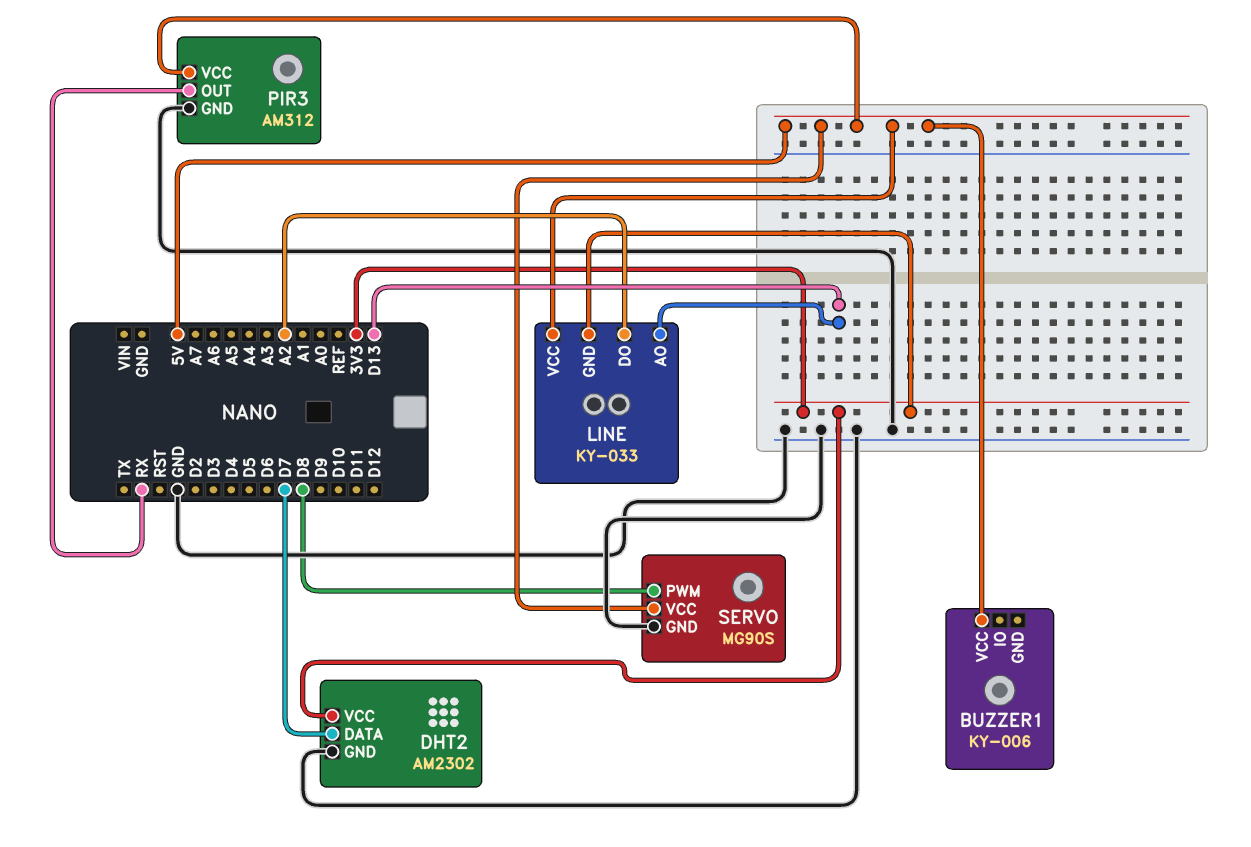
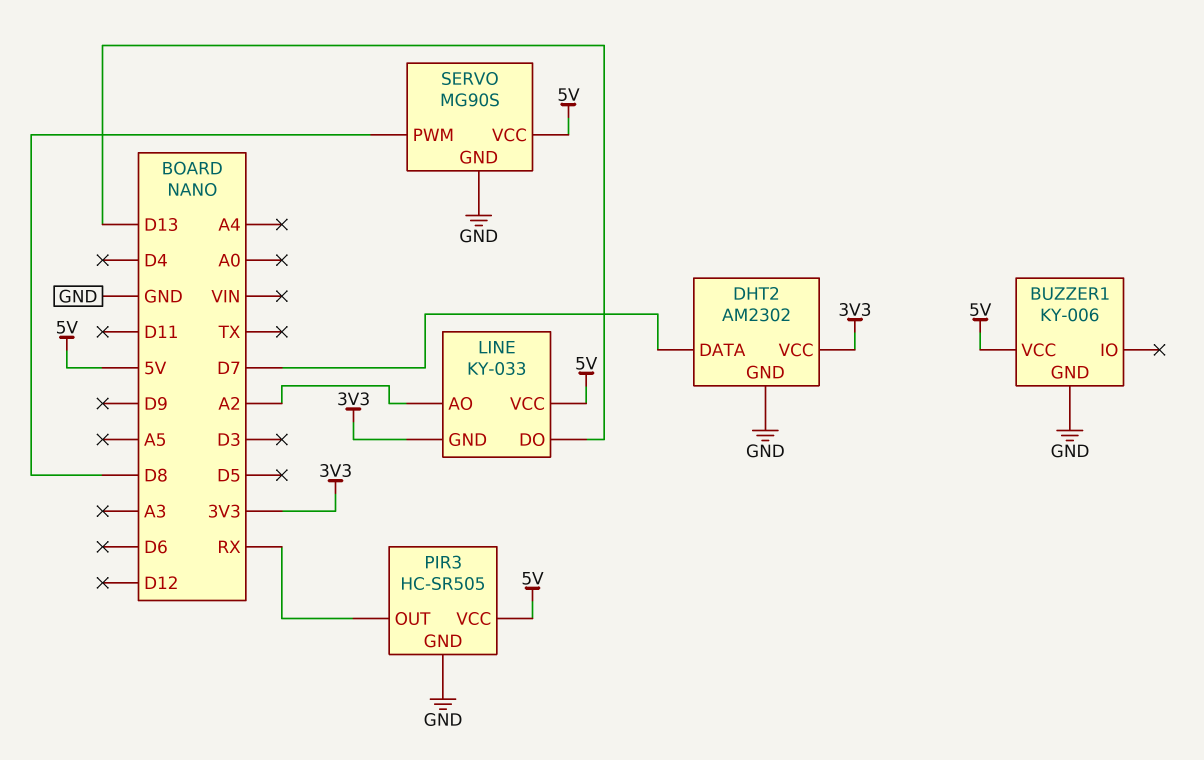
BUZZER1 pin GND: none -> GND
LINE pin AO: D13 -> A2
LINE pin DO: A2 -> D13
PIR3: AM312 -> HC-SR505

